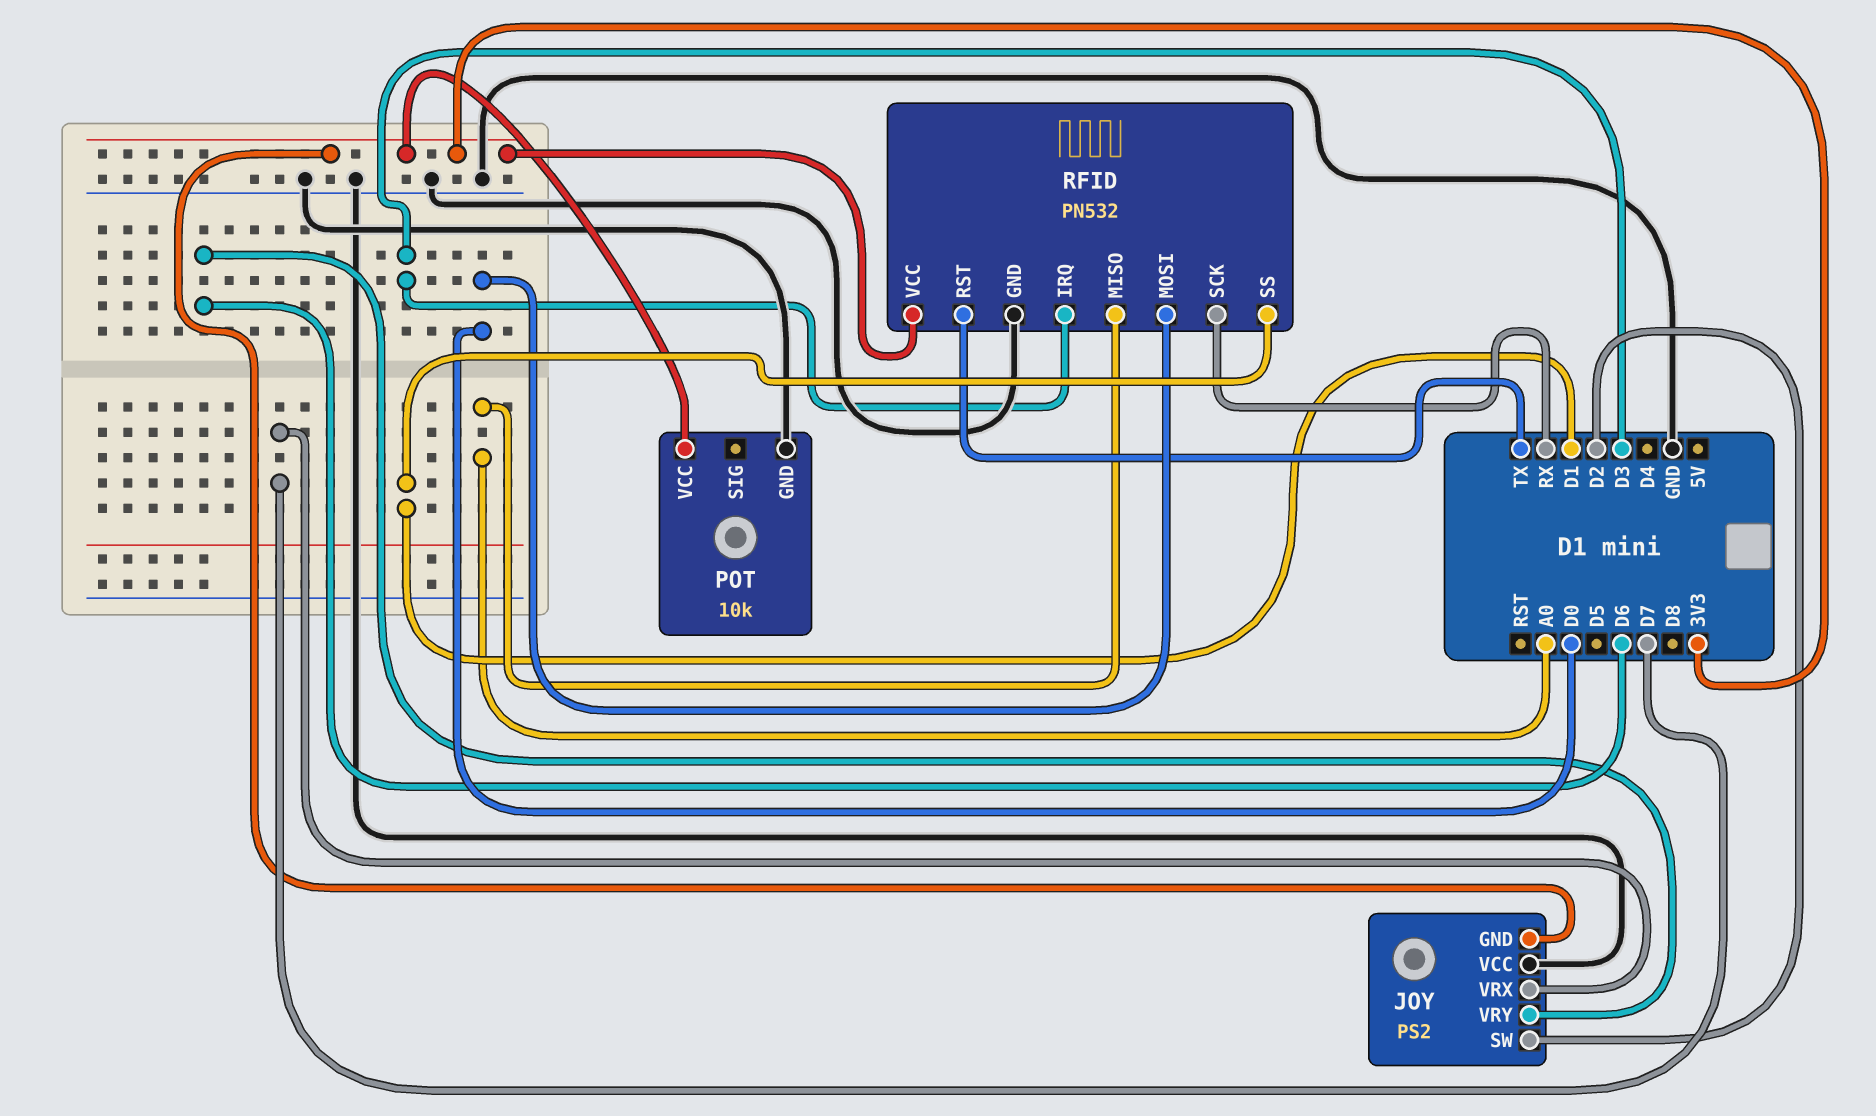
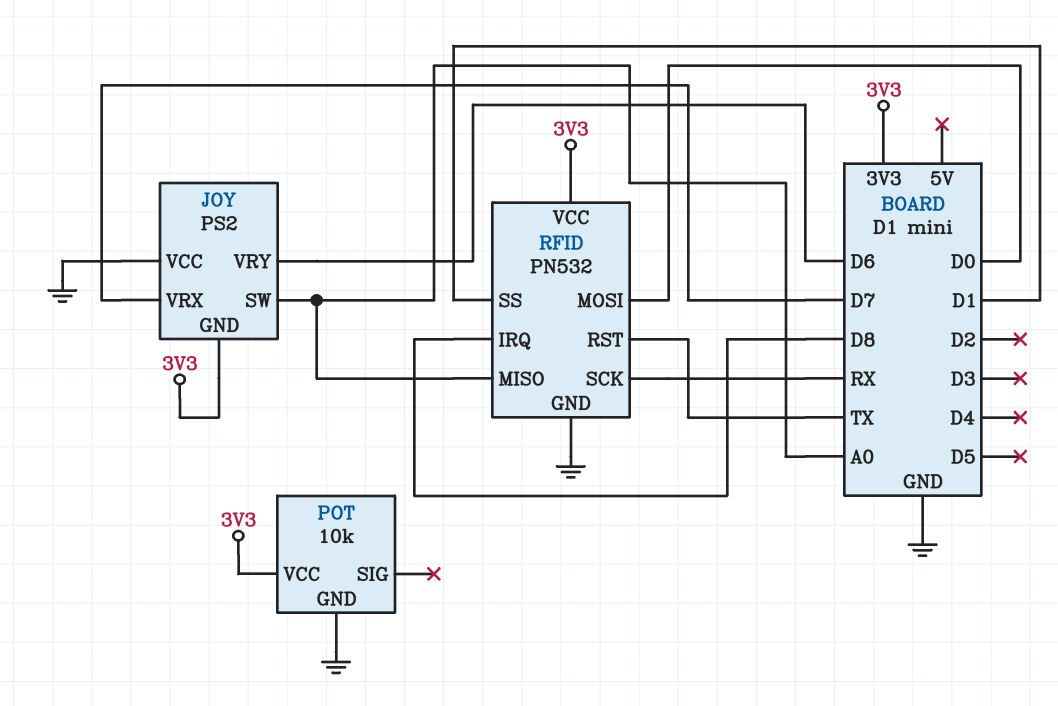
JOY pin SW: D2 -> A0
RFID pin IRQ: D3 -> D8

